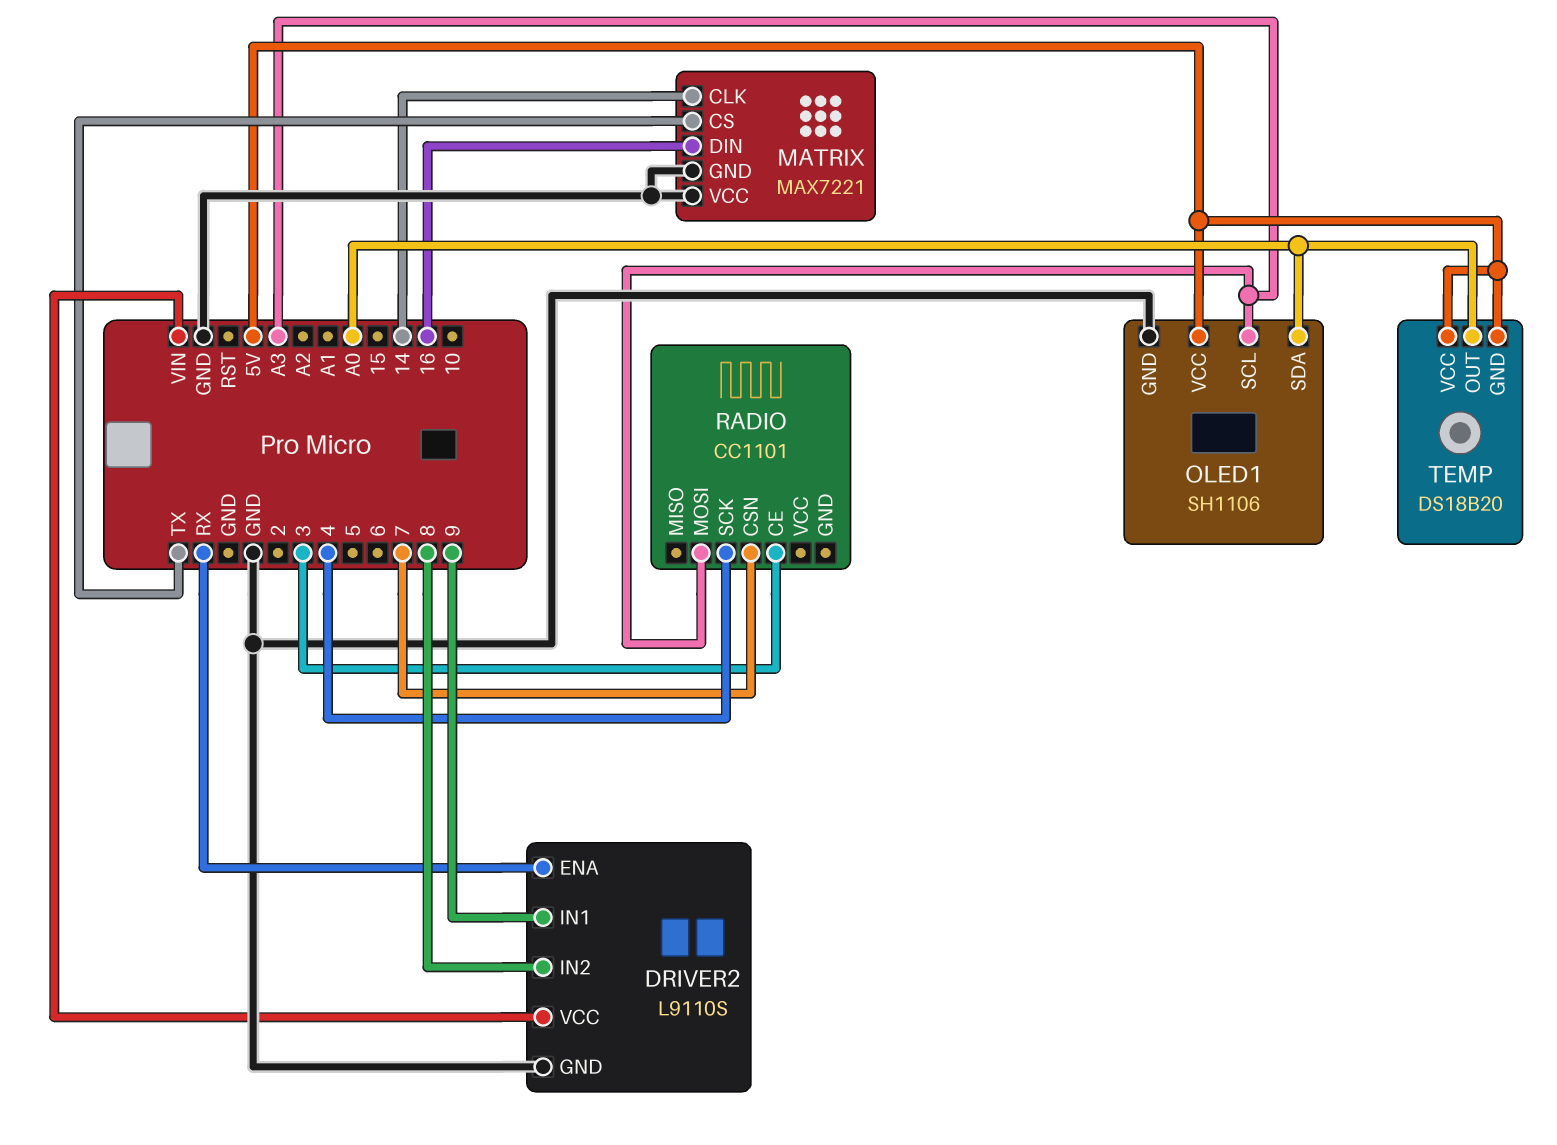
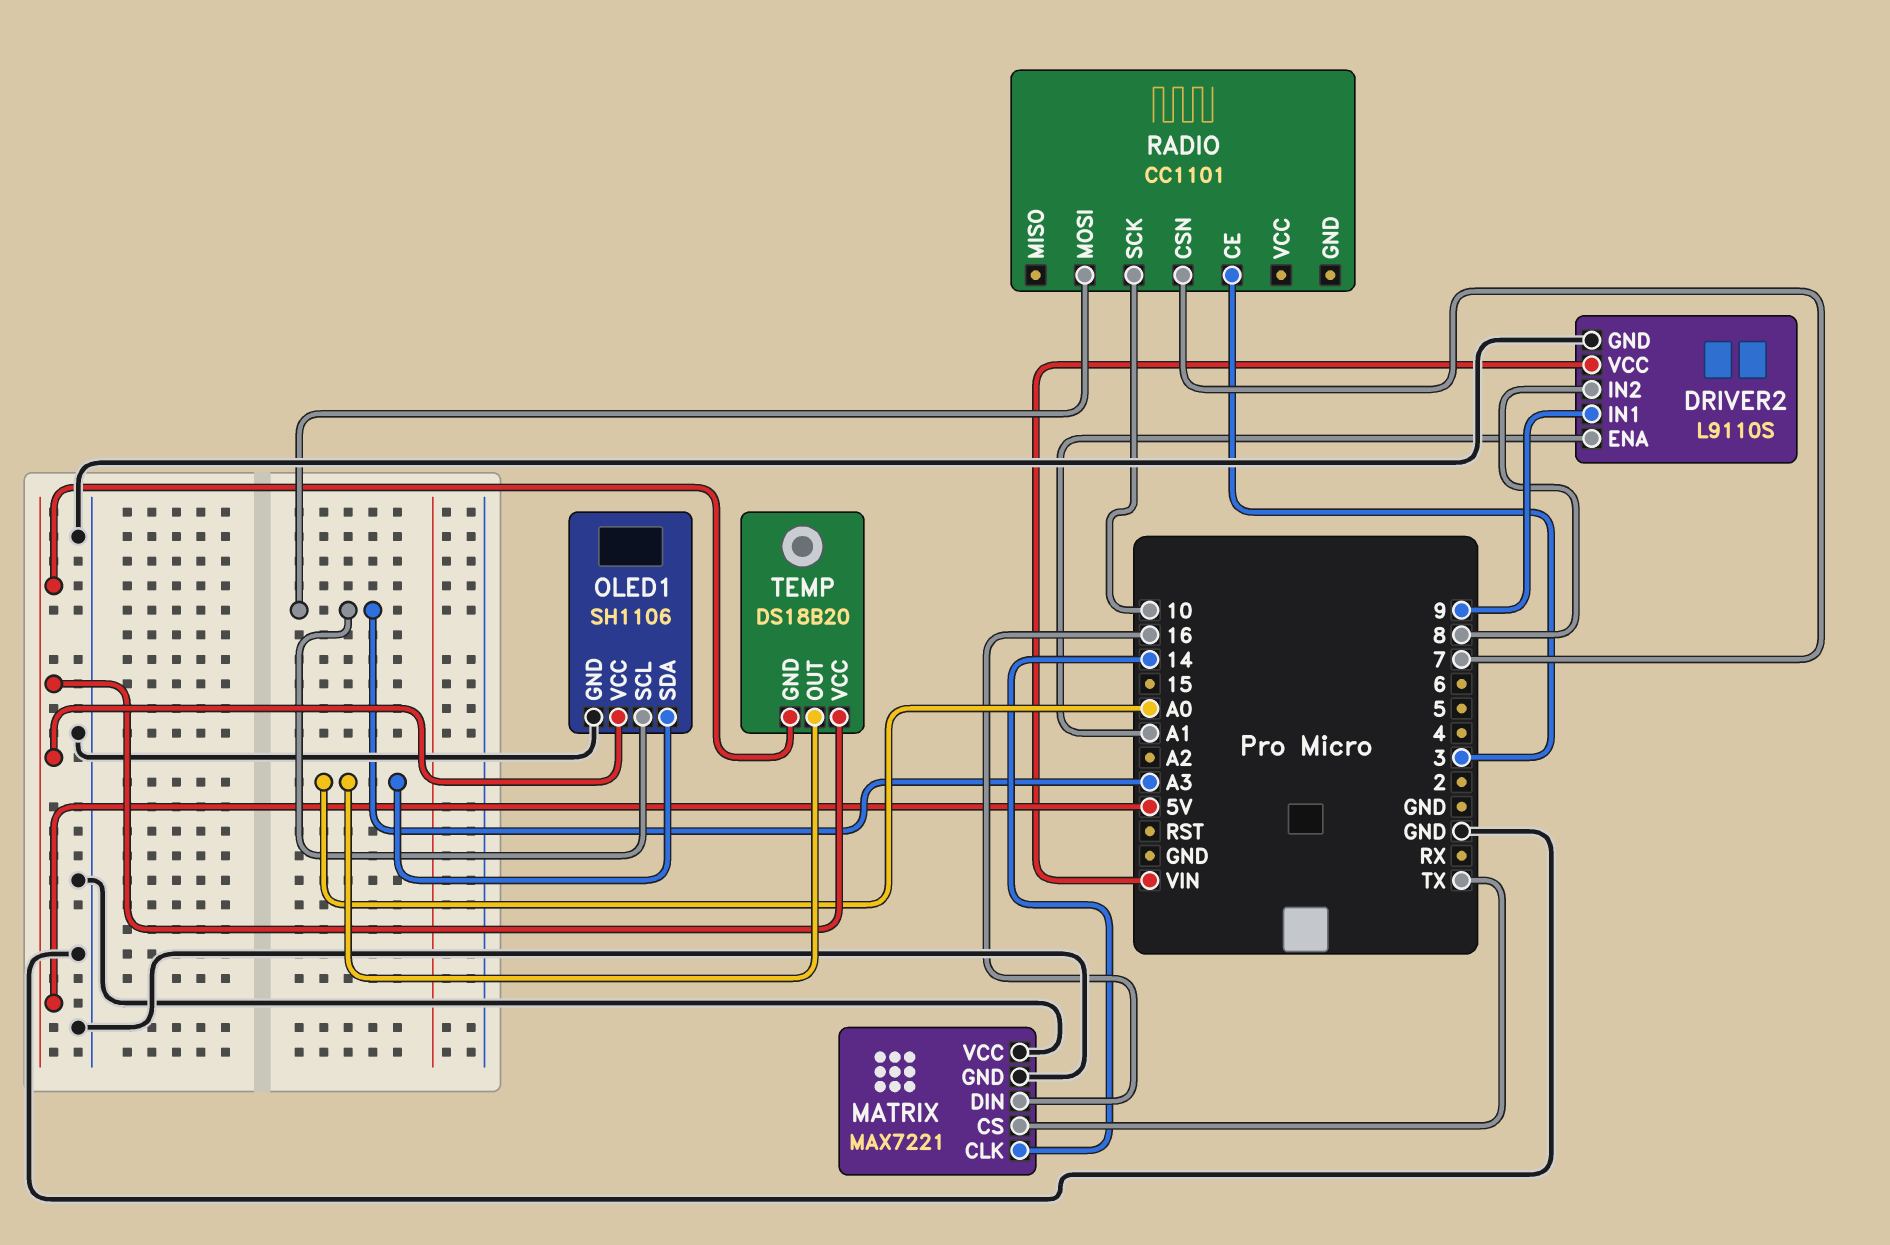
DRIVER2 pin ENA: RX -> A1
RADIO pin SCK: 4 -> 10

